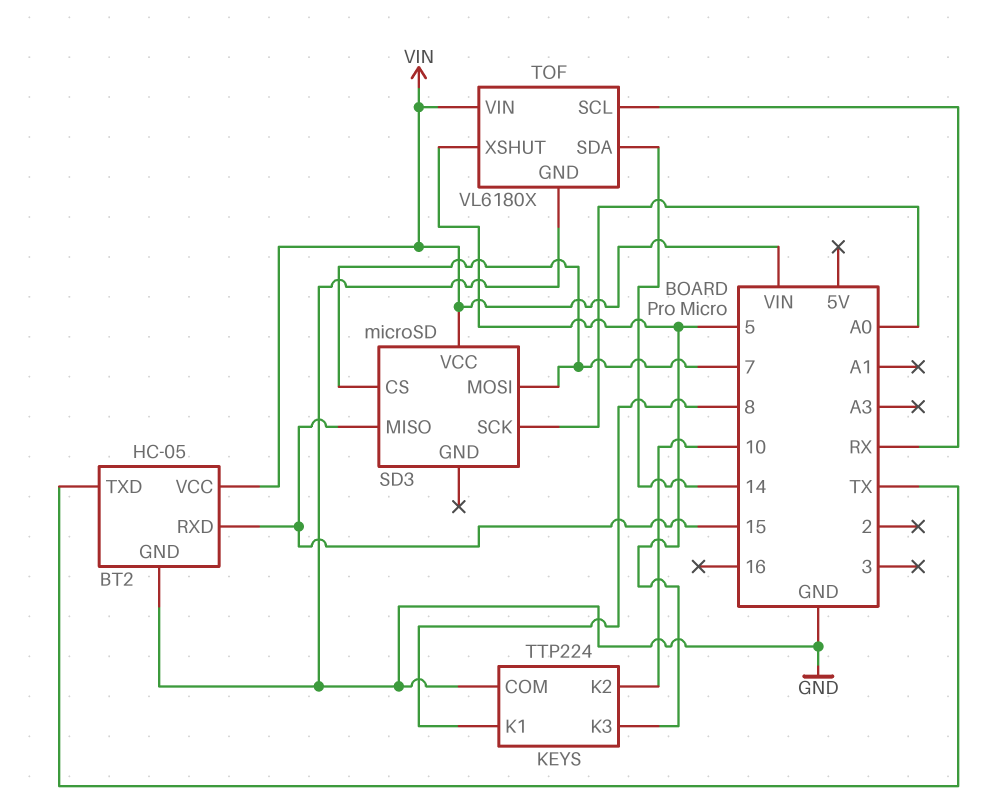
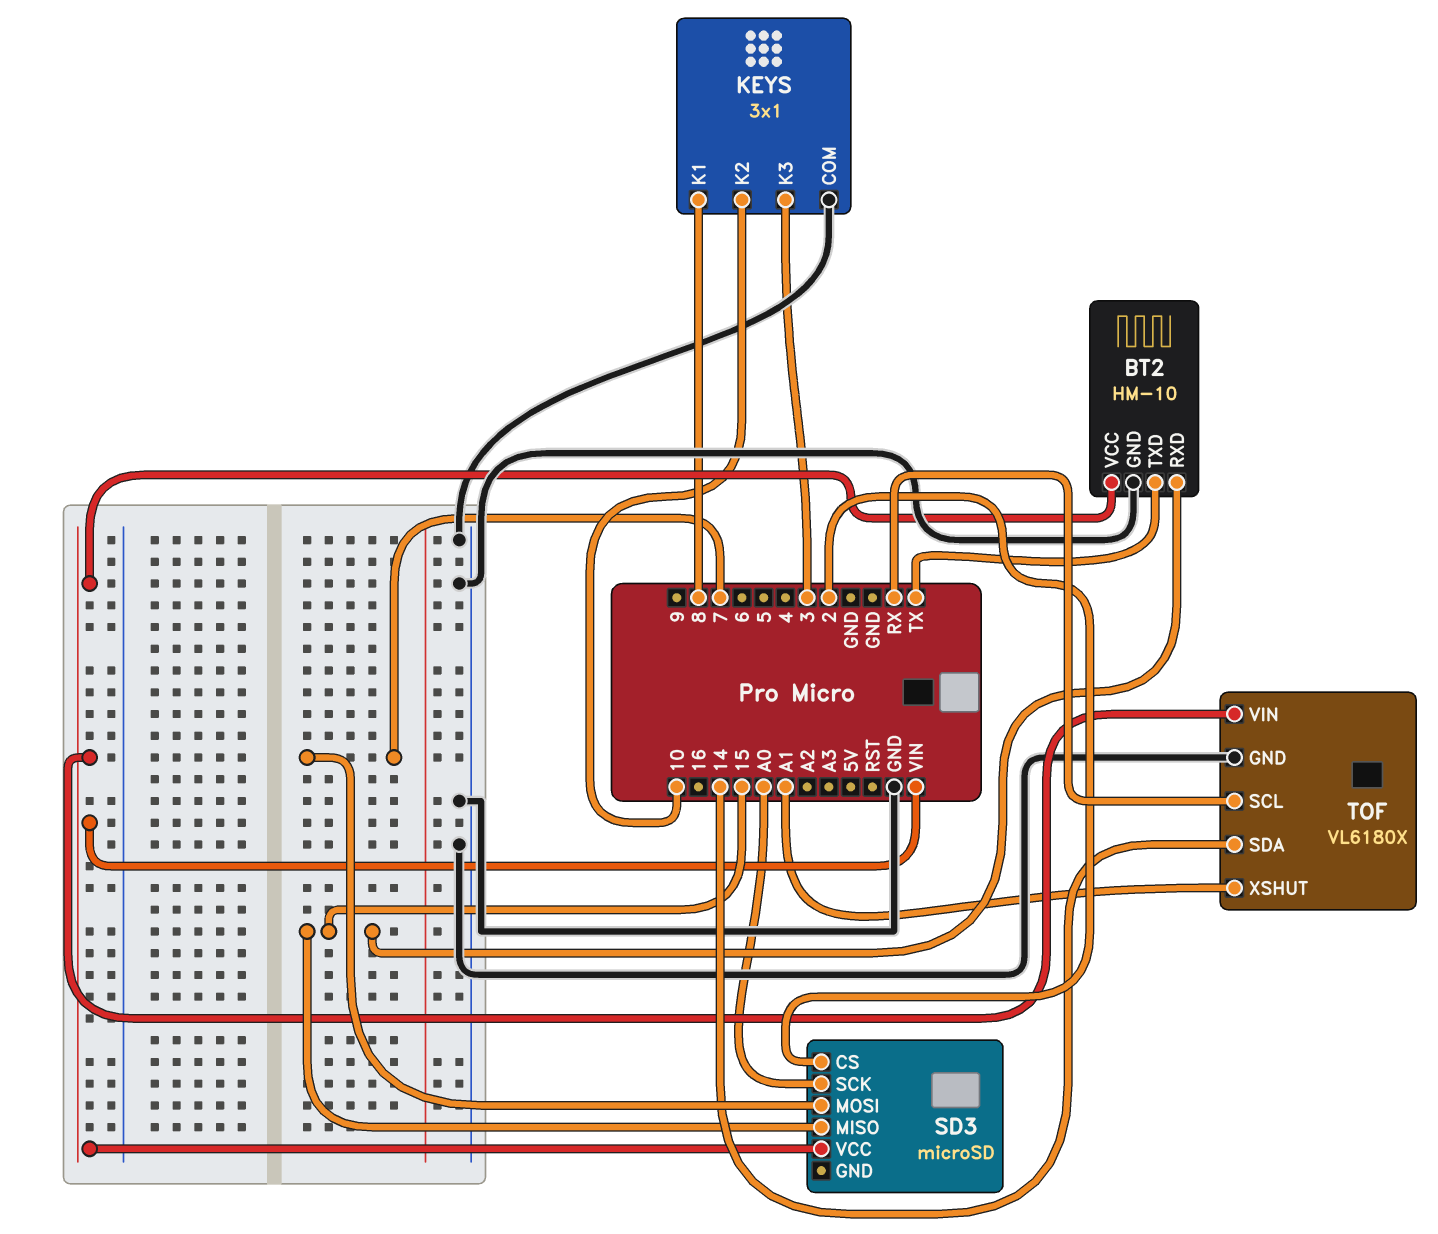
BT2: HC-05 -> HM-10
KEYS: TTP224 -> 3x1
KEYS pin K3: 5 -> 3
SD3 pin CS: 7 -> 2
TOF pin XSHUT: 5 -> A1

